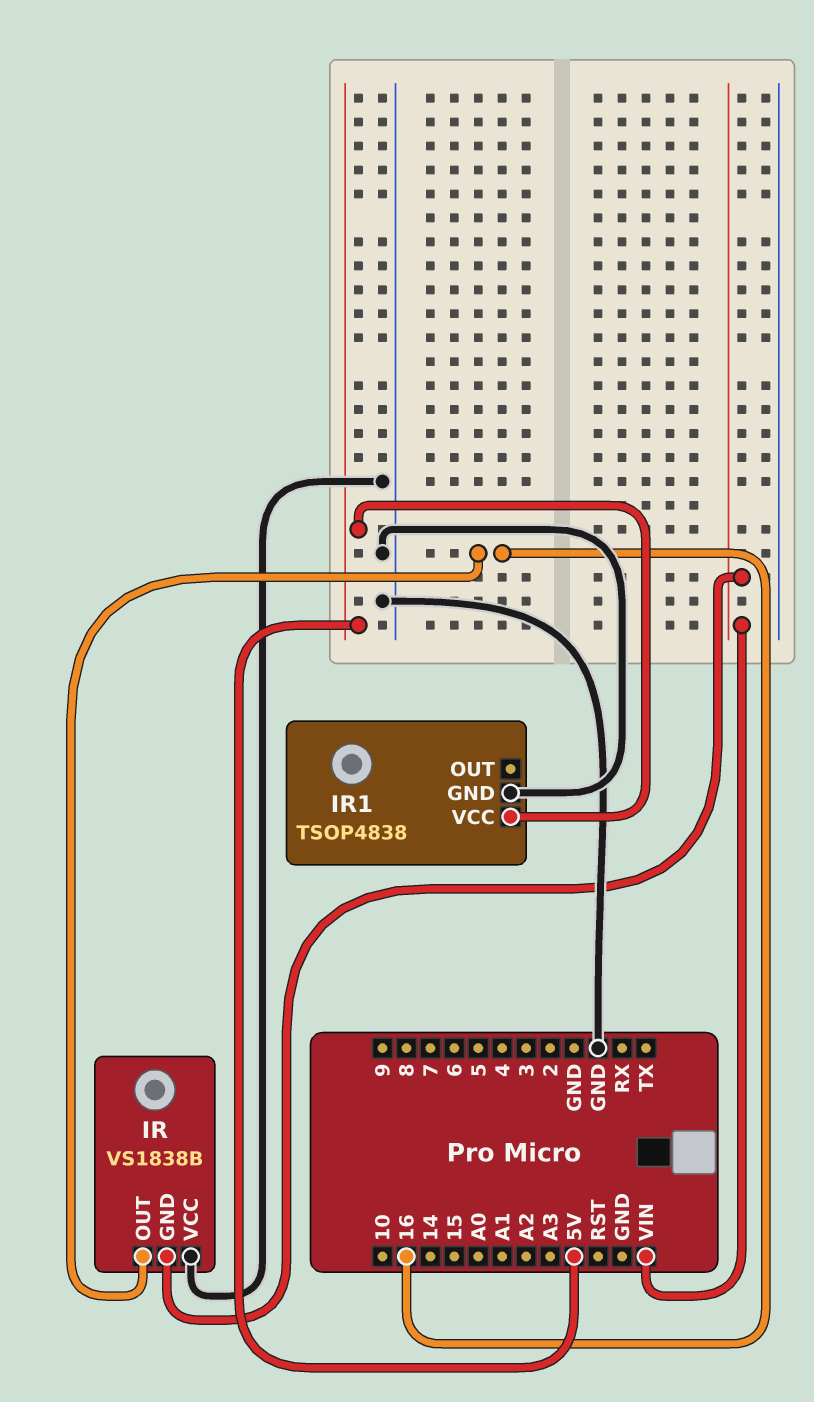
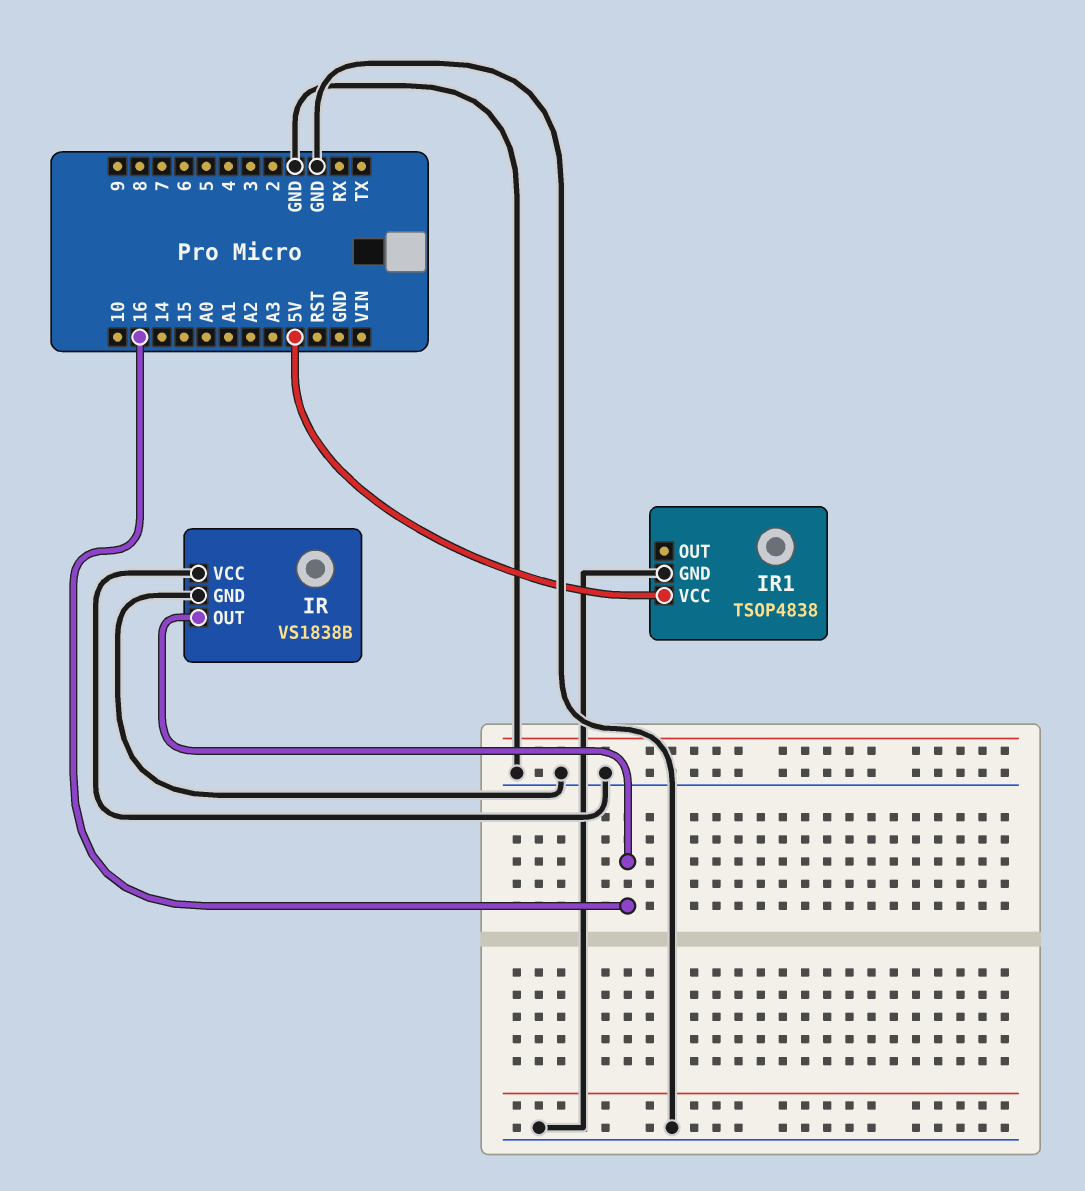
IR pin GND: VIN -> GND

